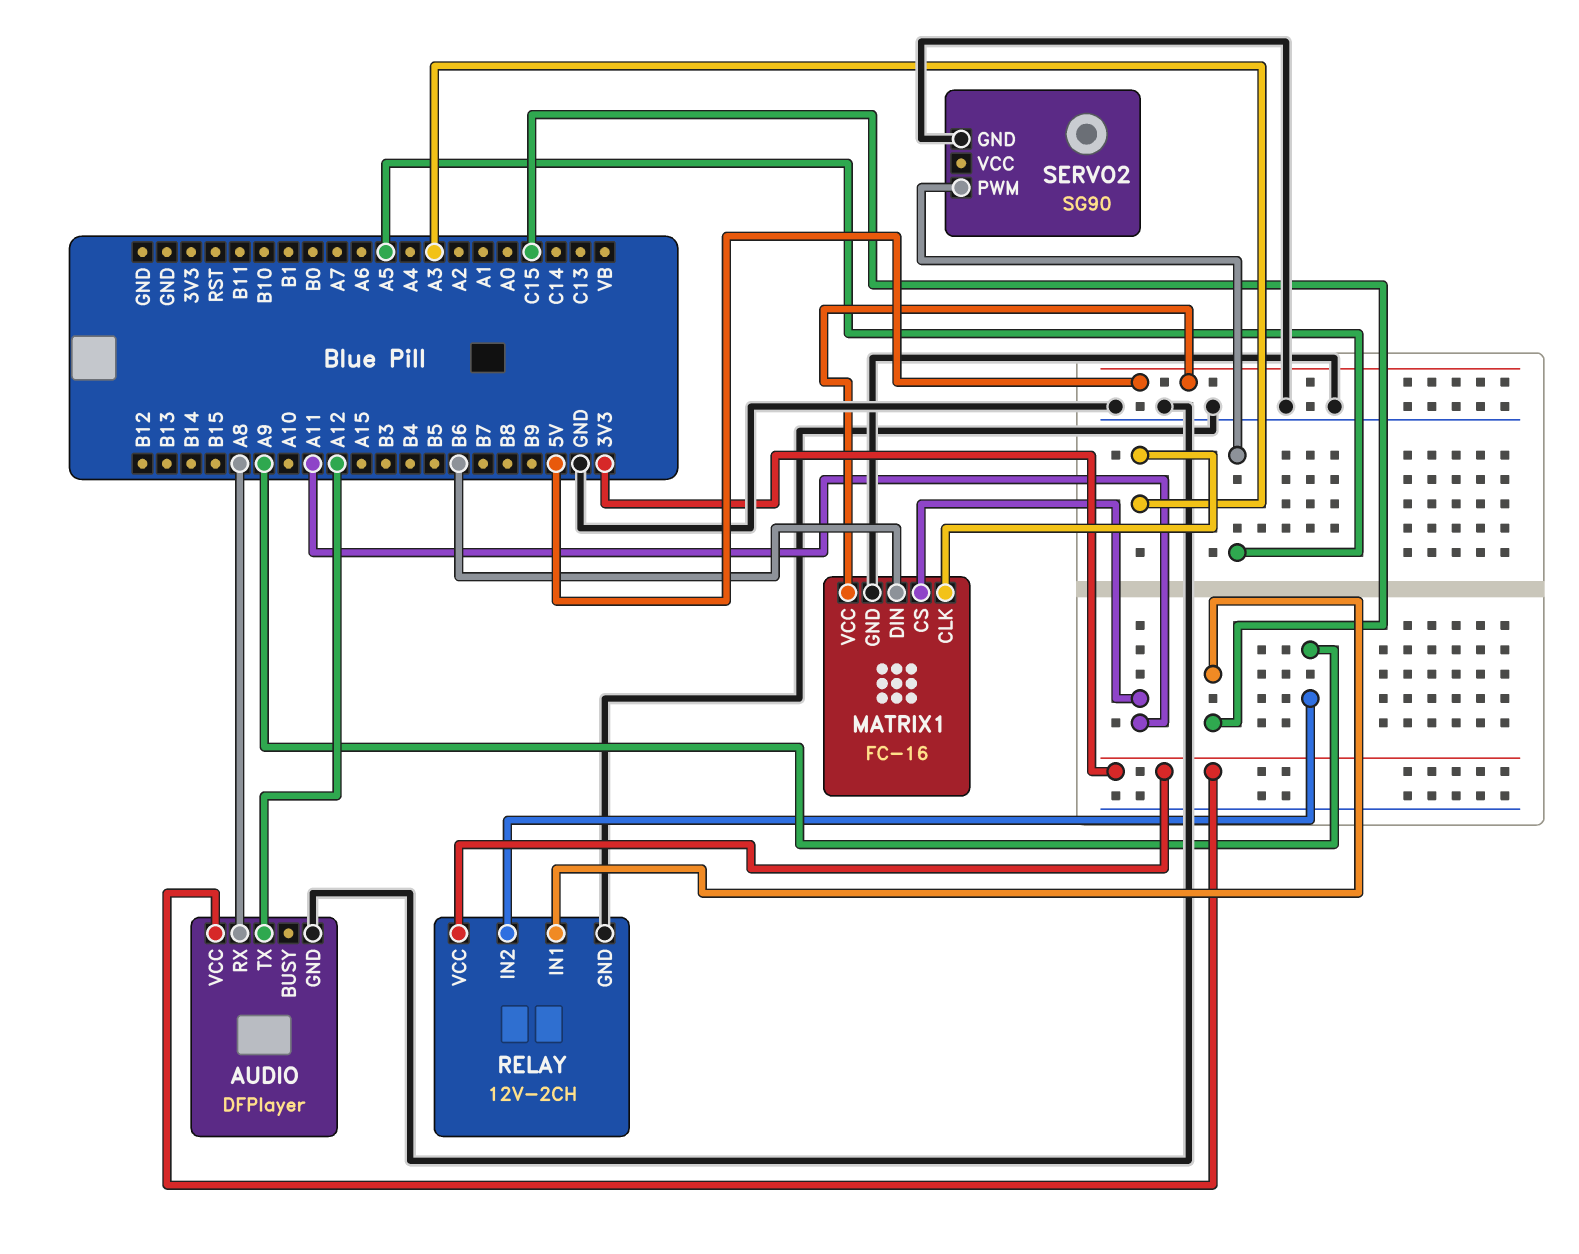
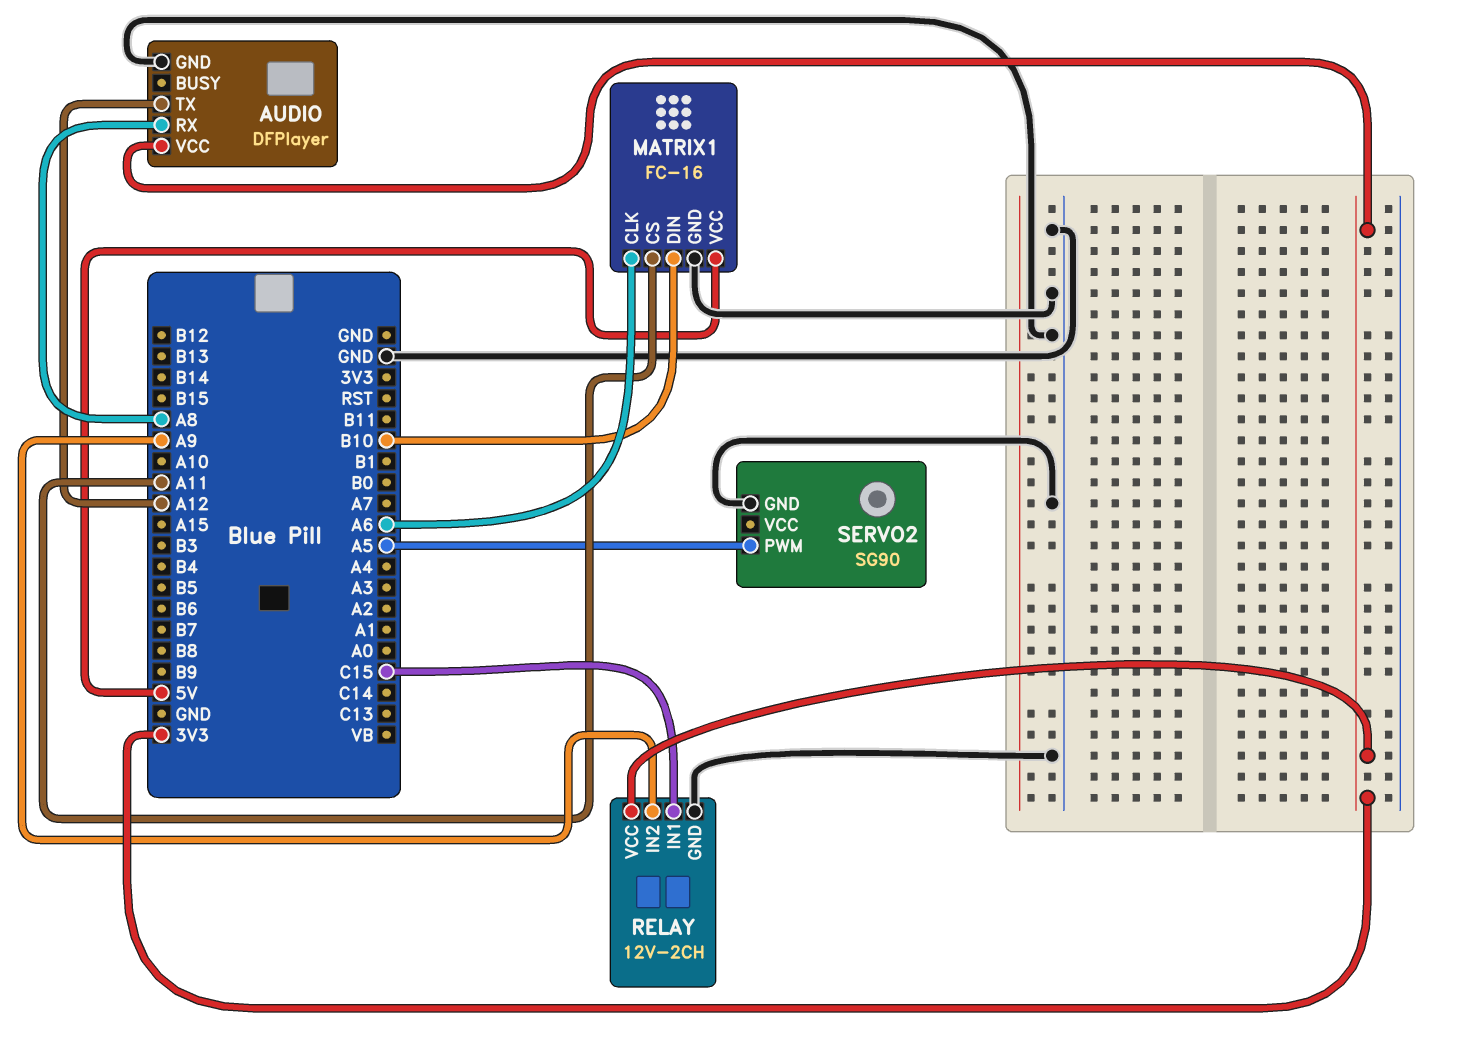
MATRIX1 pin CLK: A3 -> A6
MATRIX1 pin DIN: B6 -> B10

